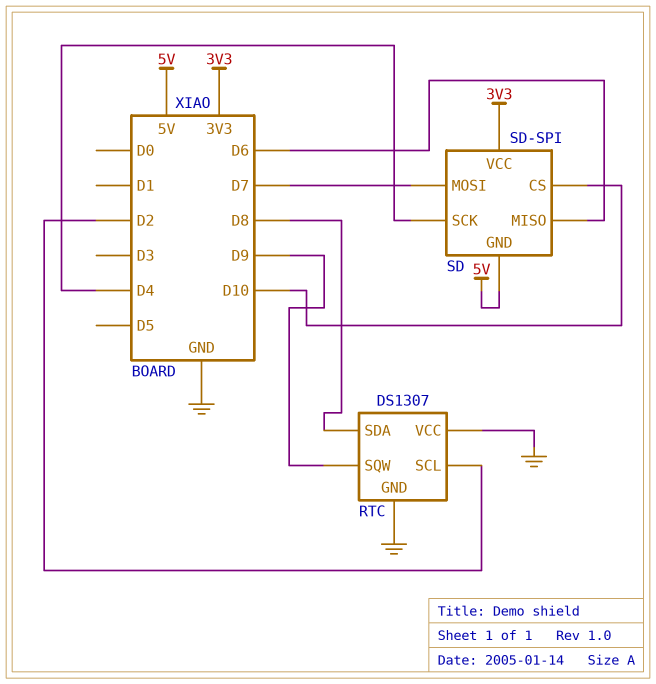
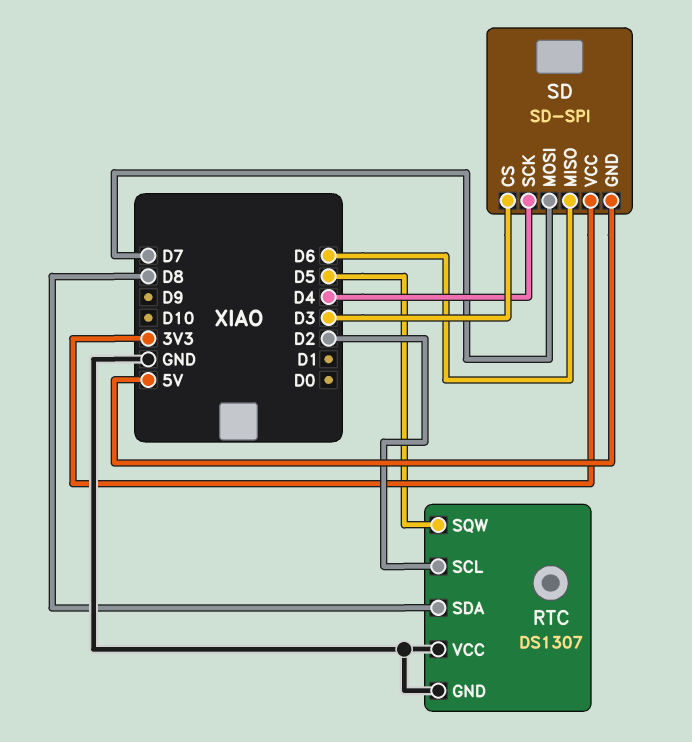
RTC pin SQW: D9 -> D5
SD pin CS: D10 -> D3

